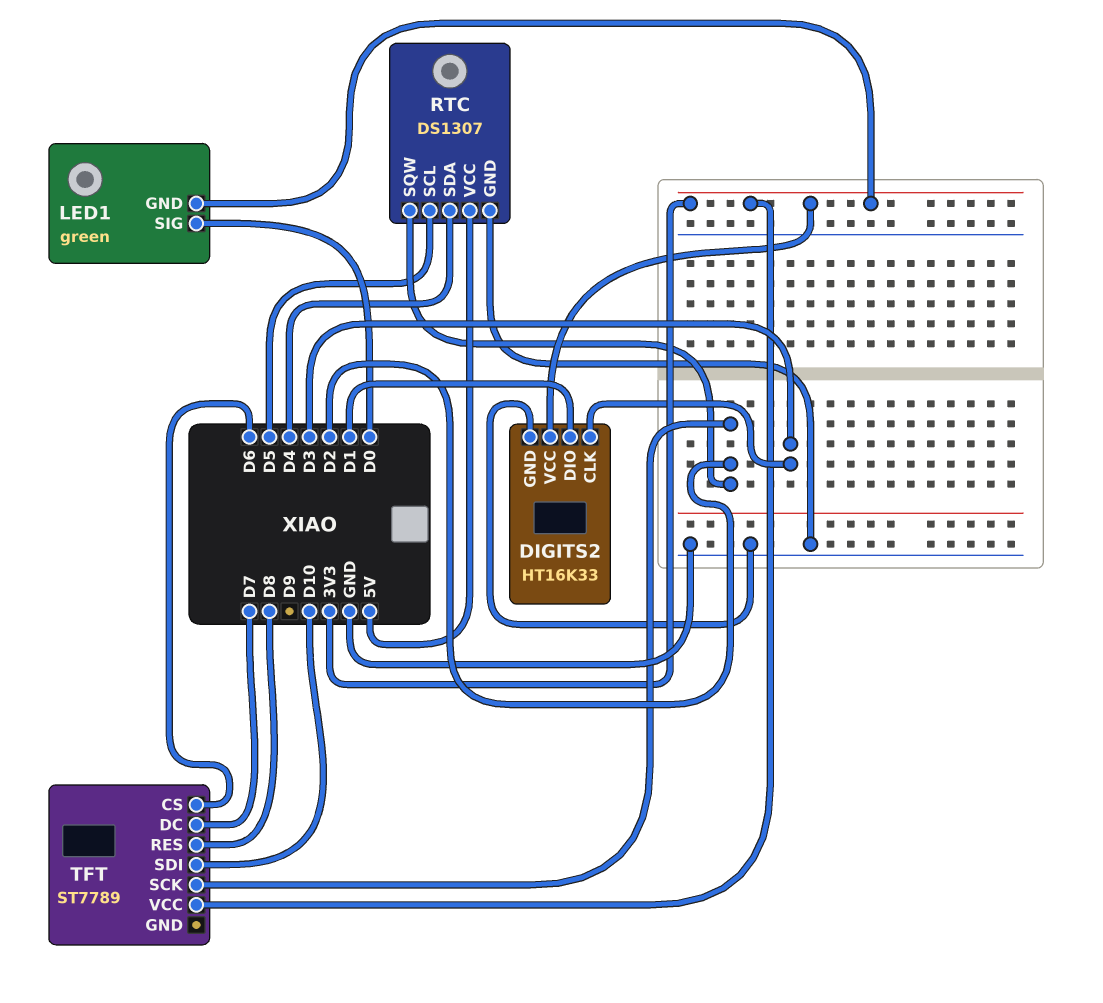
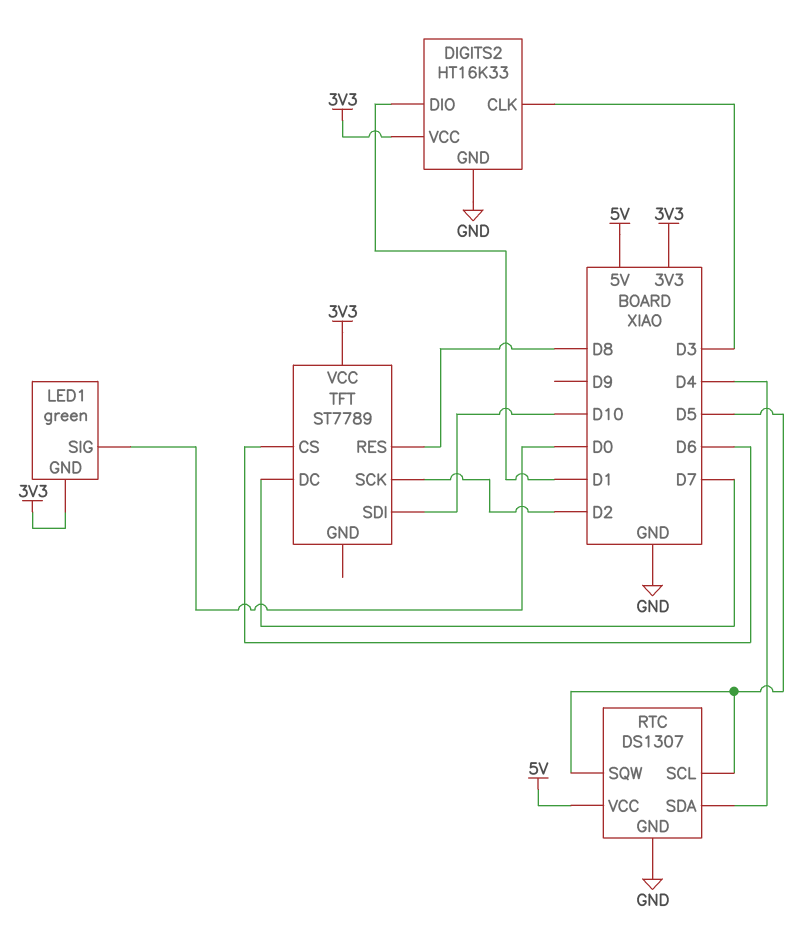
RTC pin SQW: D2 -> D5

